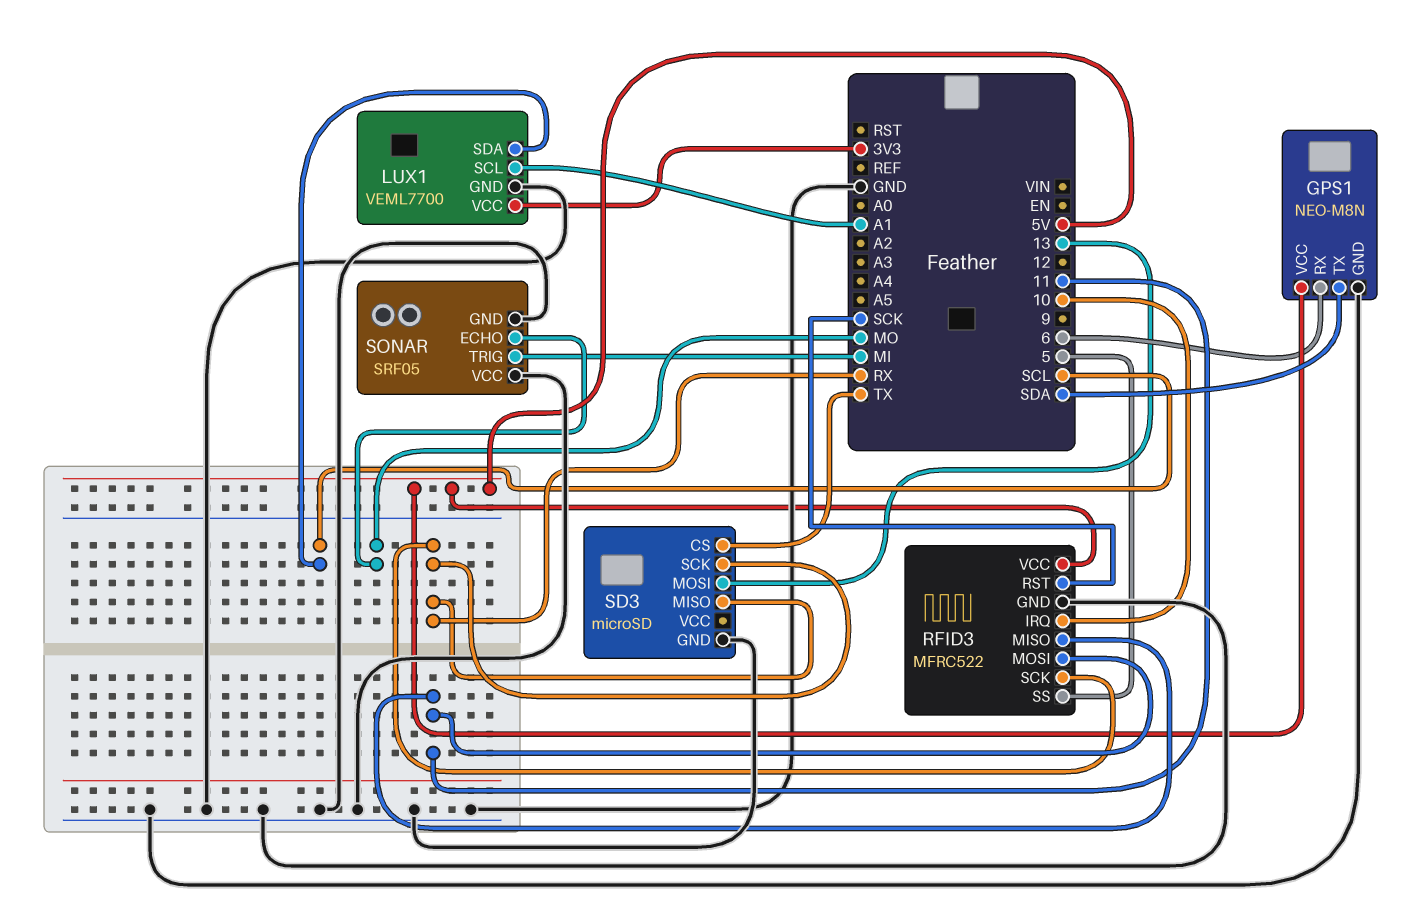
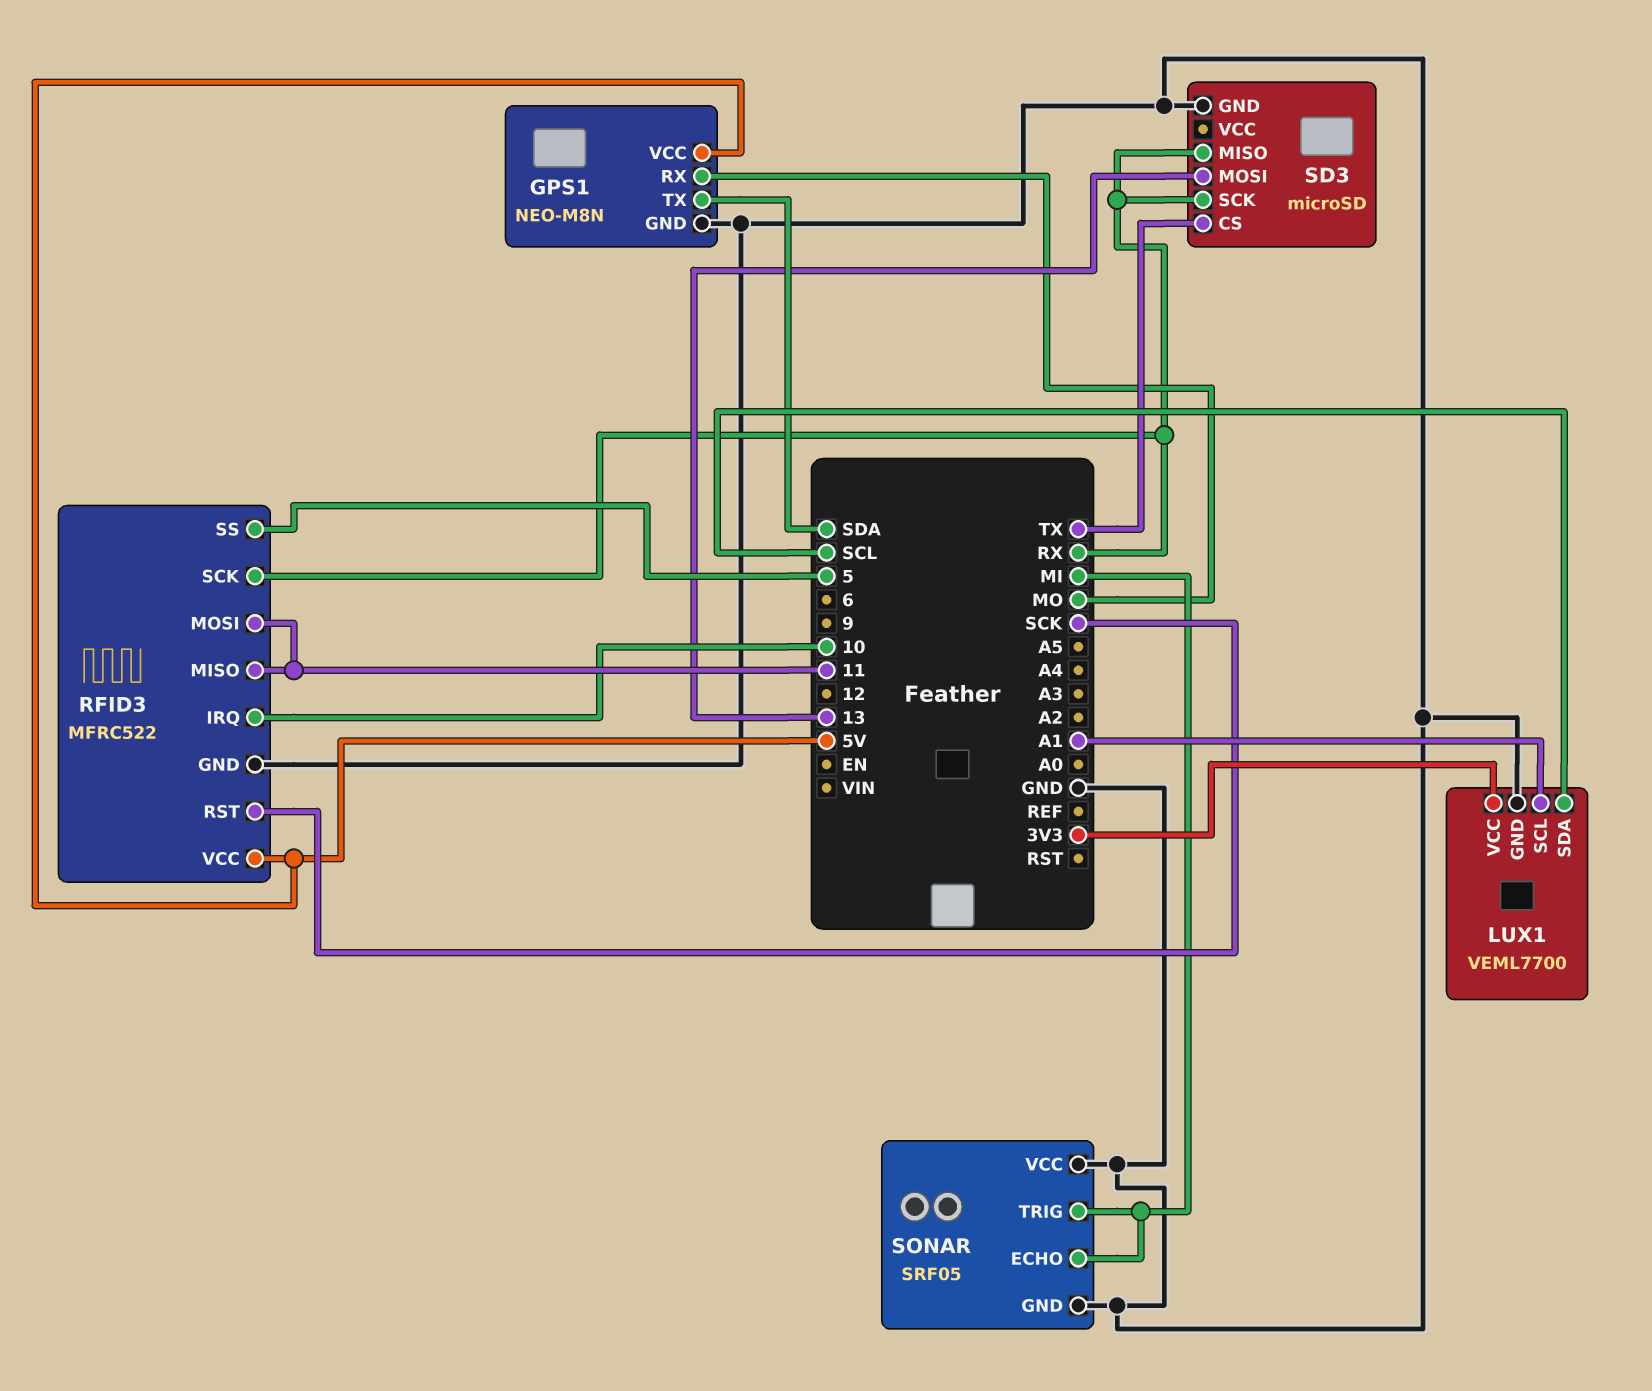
GPS1 pin RX: 6 -> MO
SONAR pin ECHO: MO -> MI

